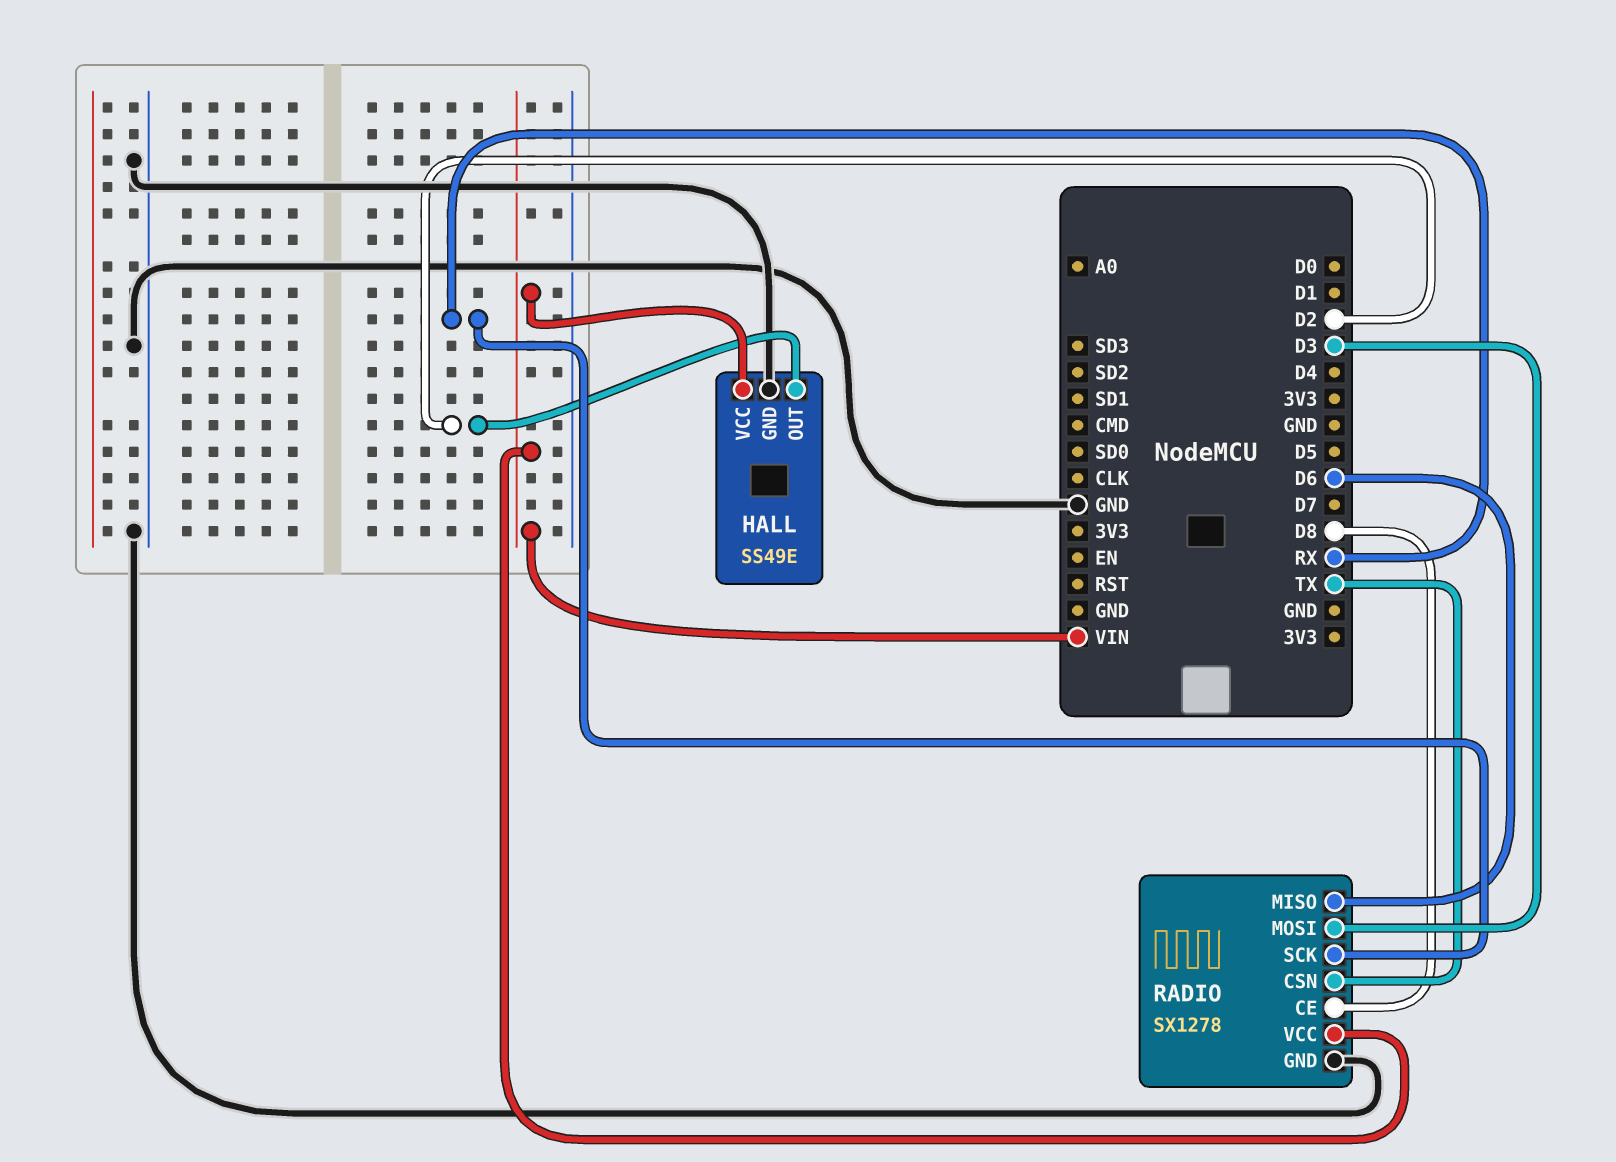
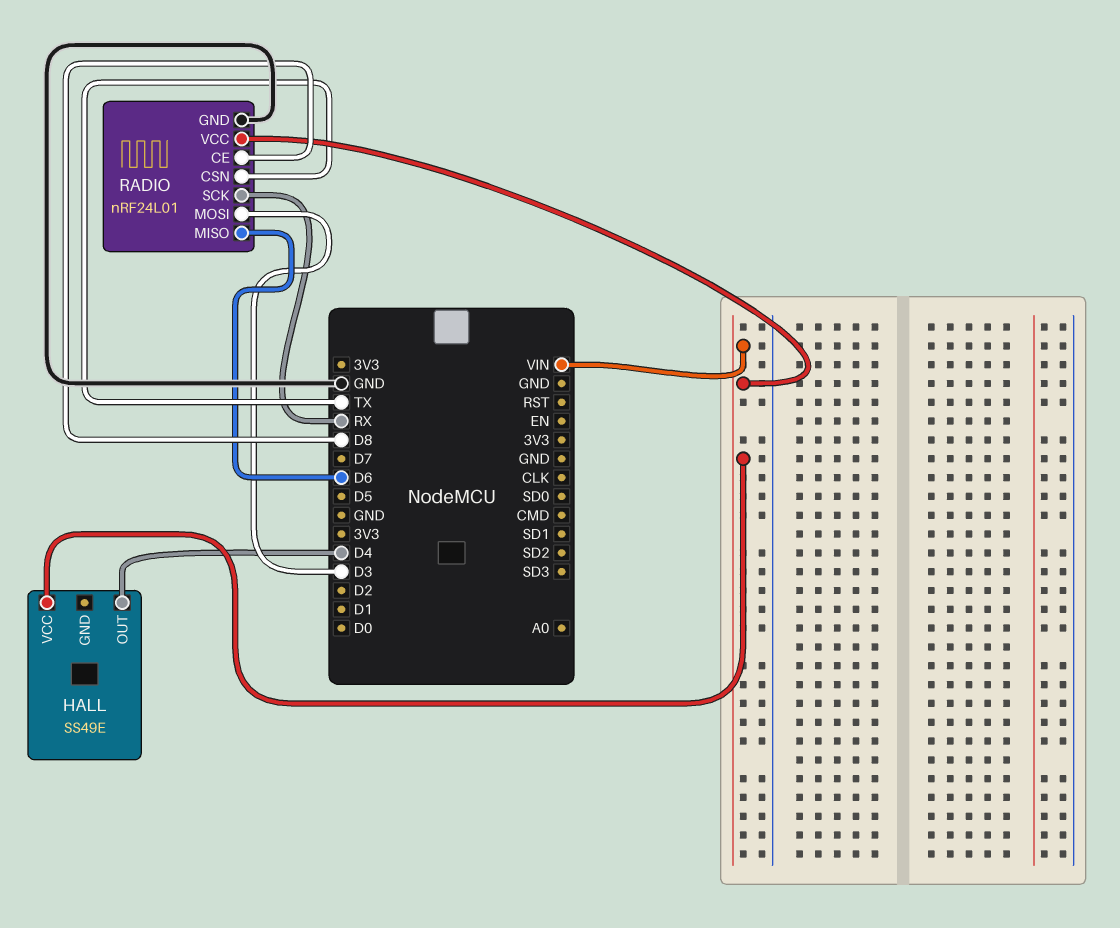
HALL pin GND: GND -> none
HALL pin OUT: D2 -> D4
RADIO: SX1278 -> nRF24L01

